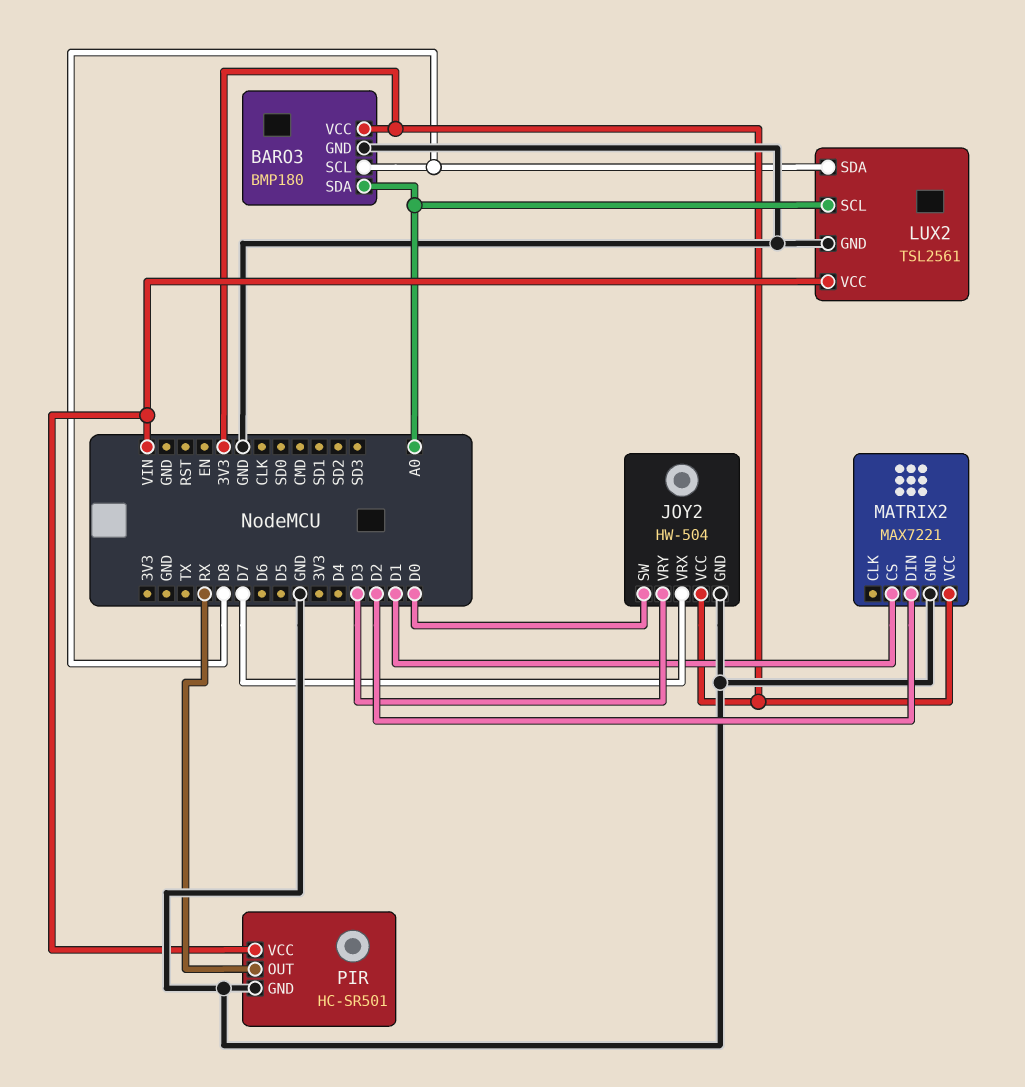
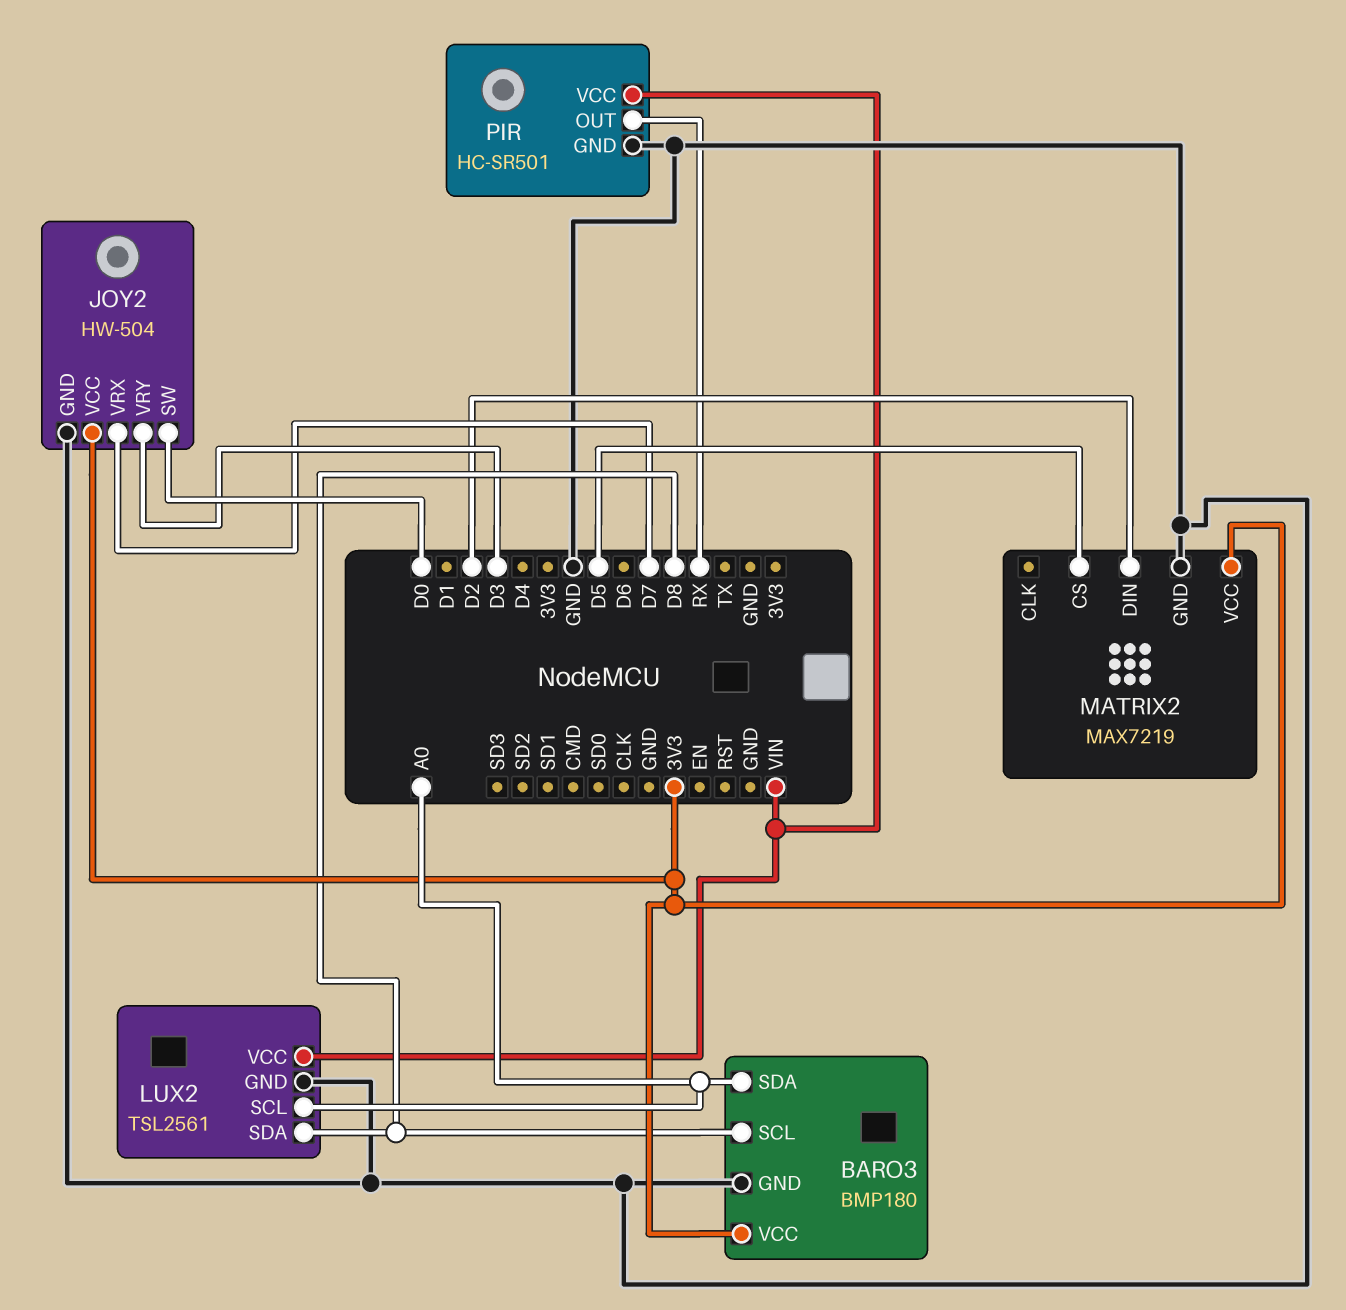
MATRIX2: MAX7221 -> MAX7219
MATRIX2 pin CS: D1 -> D5

